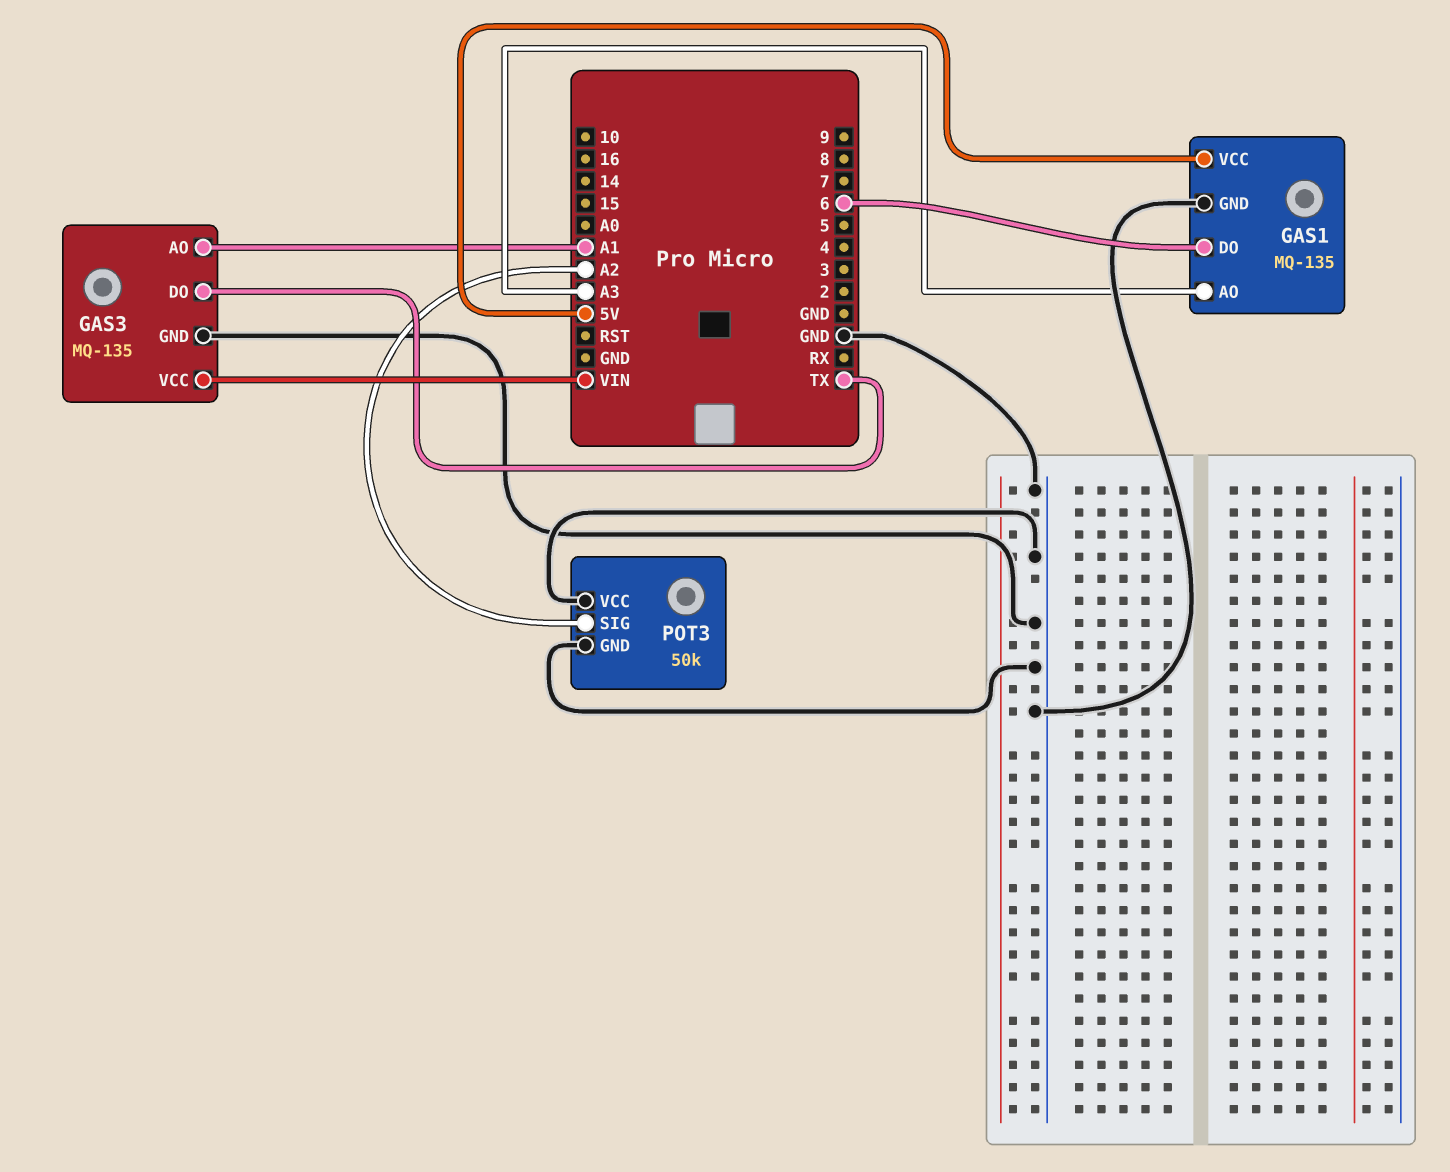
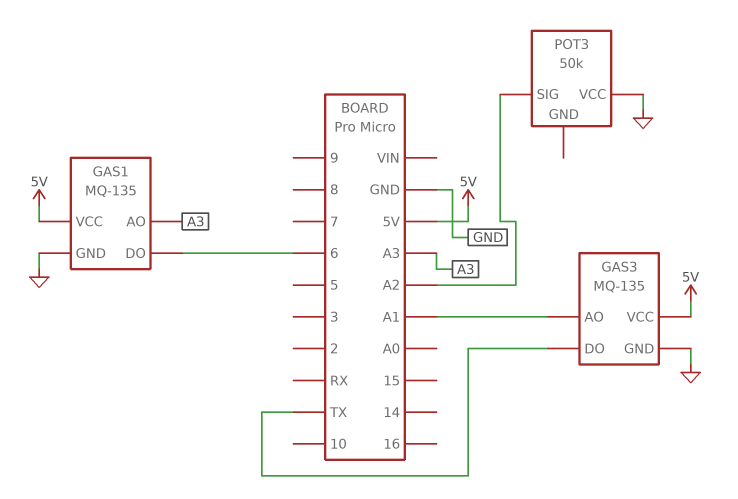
GAS3 pin VCC: VIN -> 5V
POT3 pin GND: GND -> none

